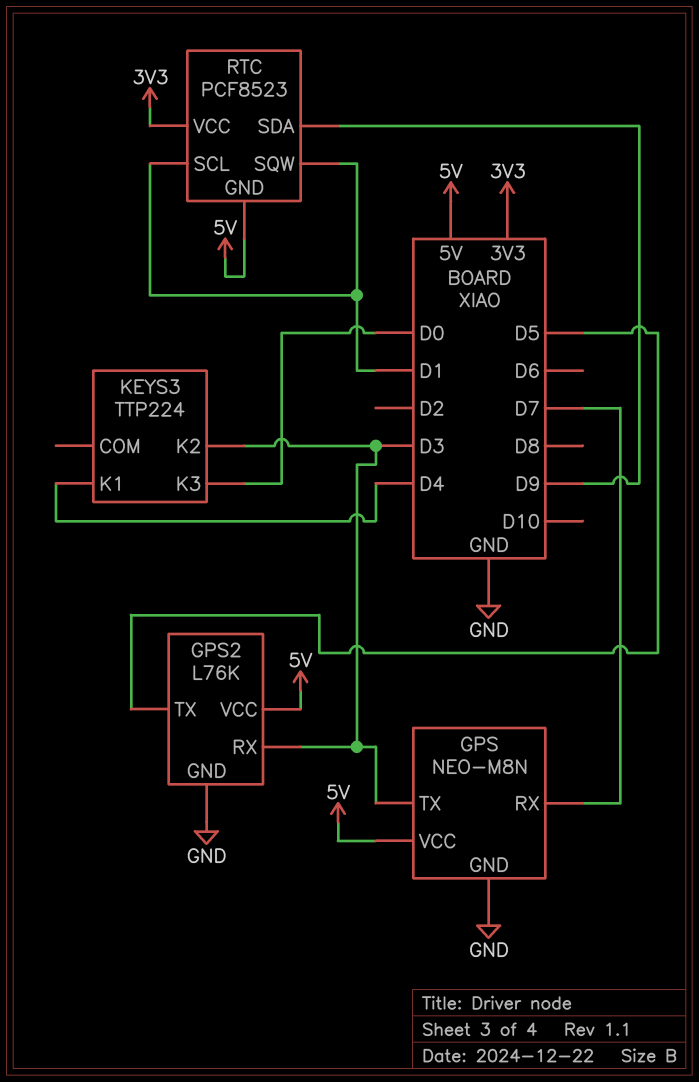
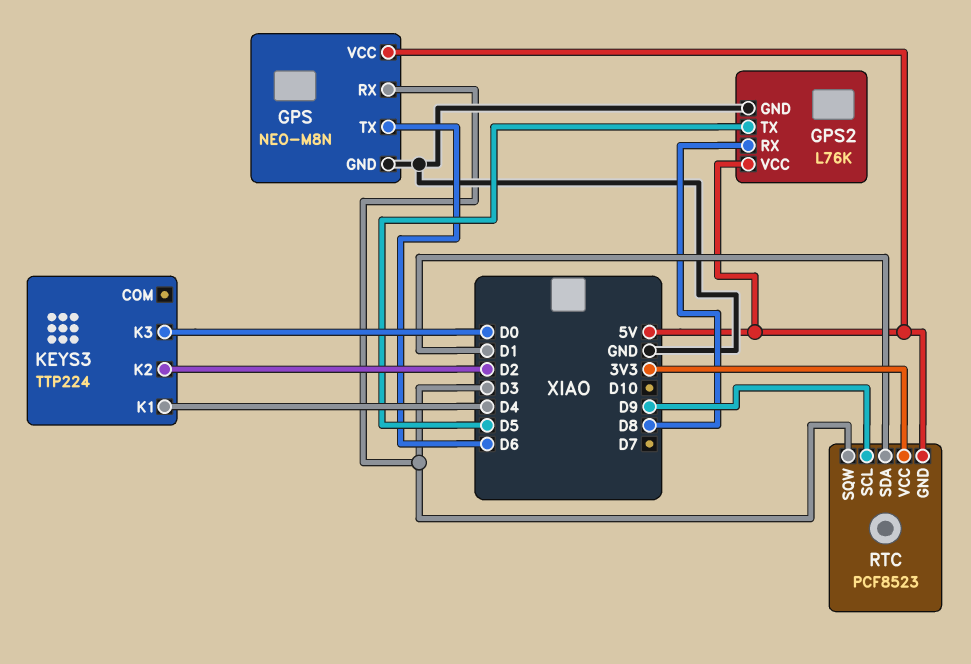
GPS pin RX: D7 -> D3
GPS pin TX: D3 -> D6
GPS2 pin RX: D3 -> D8
KEYS3 pin K2: D3 -> D2
RTC pin SCL: D1 -> D9
RTC pin SDA: D9 -> D1
RTC pin SQW: D1 -> D3

